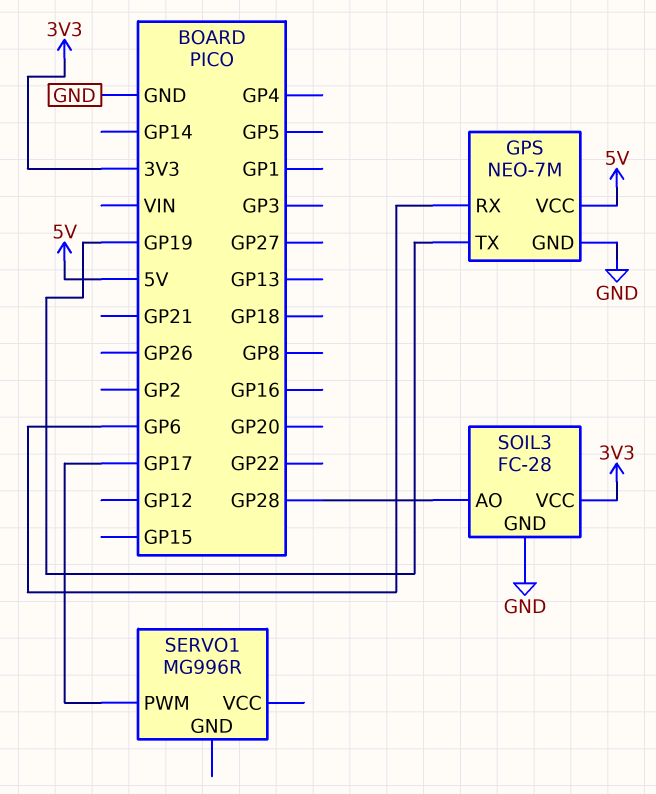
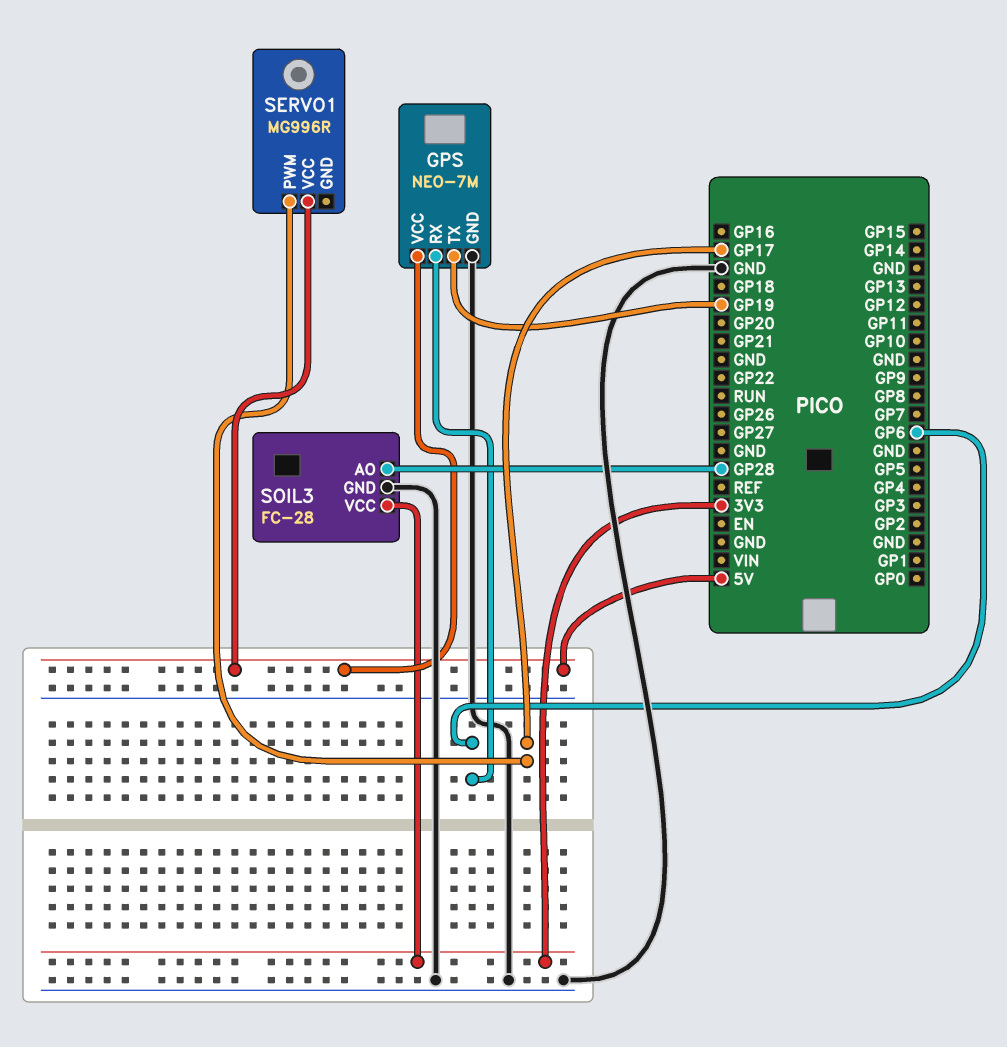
SERVO1 pin VCC: none -> 5V

